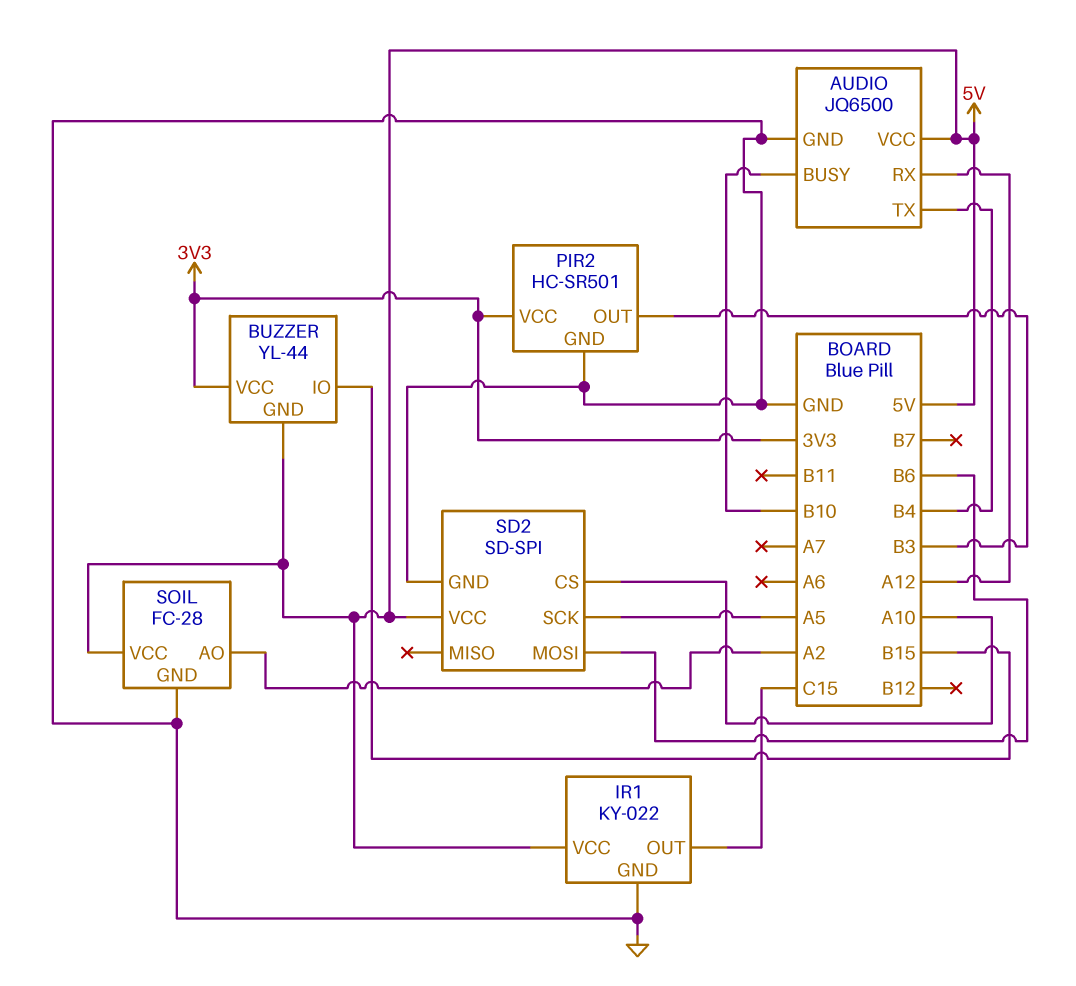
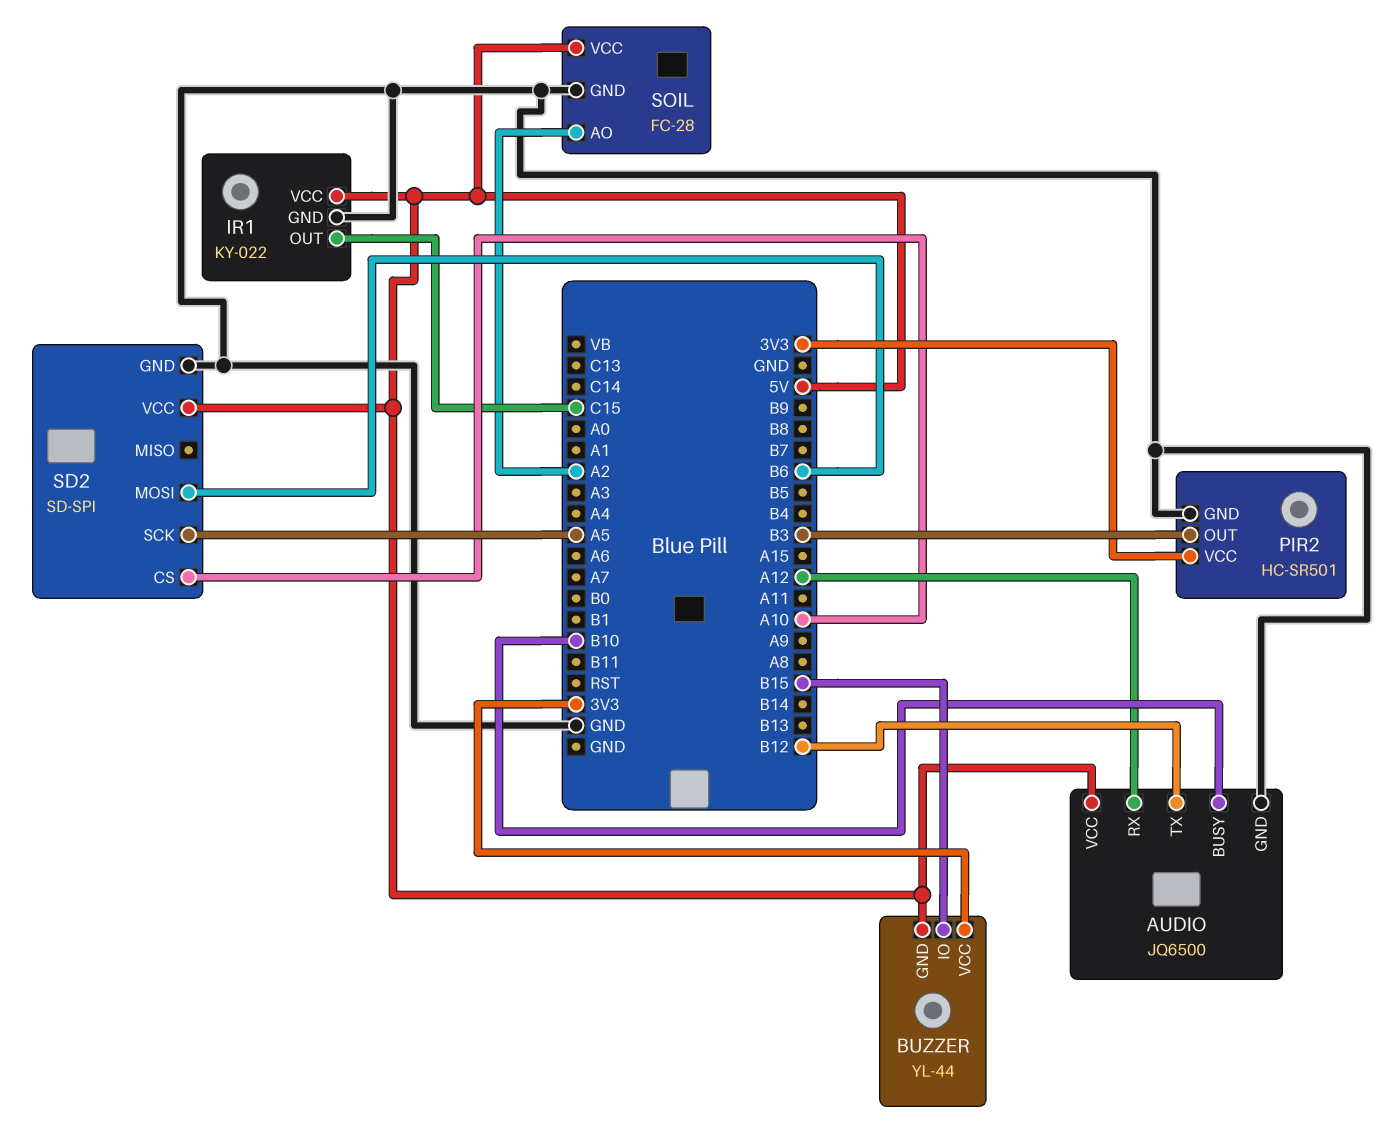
AUDIO pin TX: B4 -> B12

